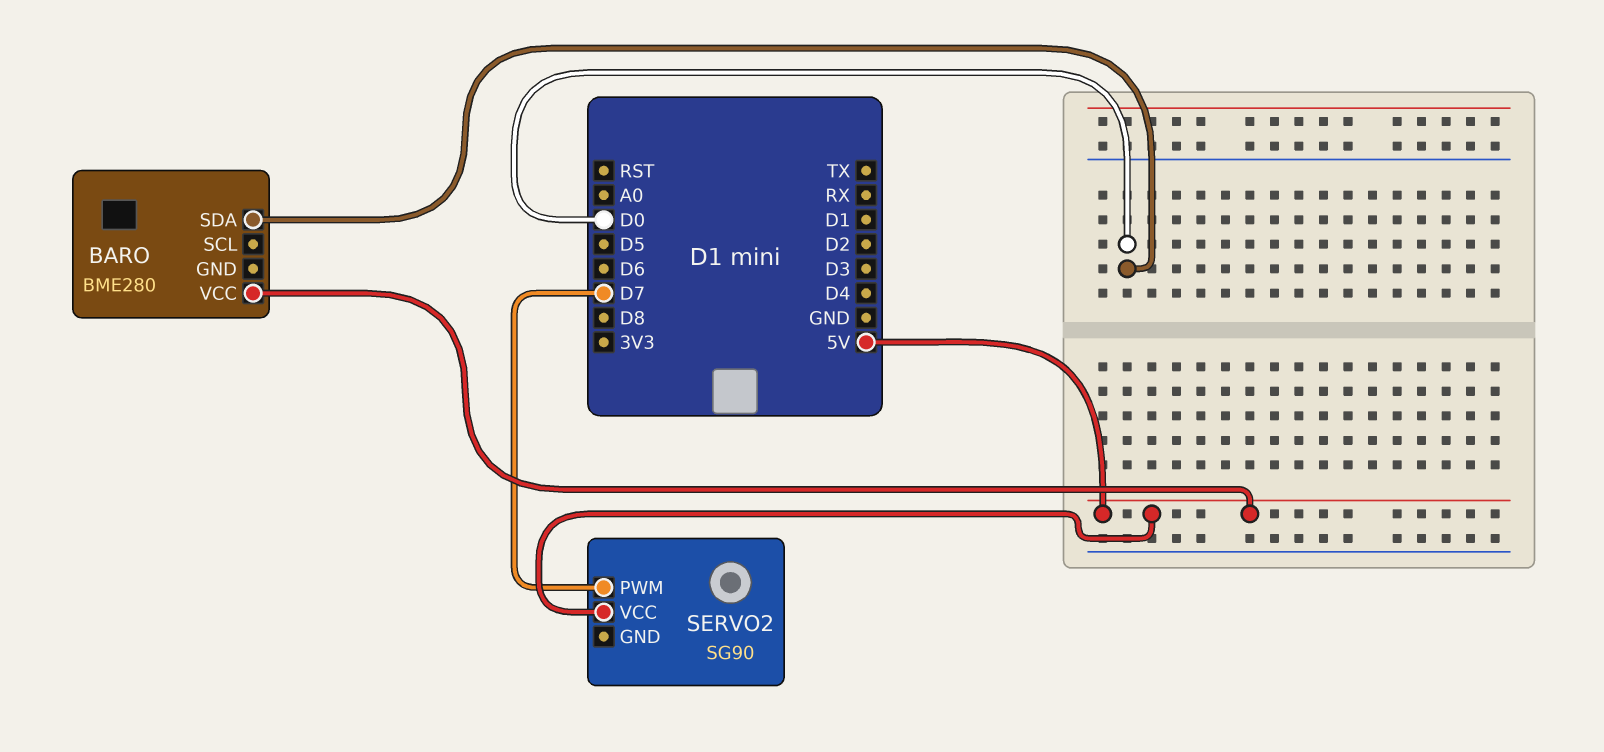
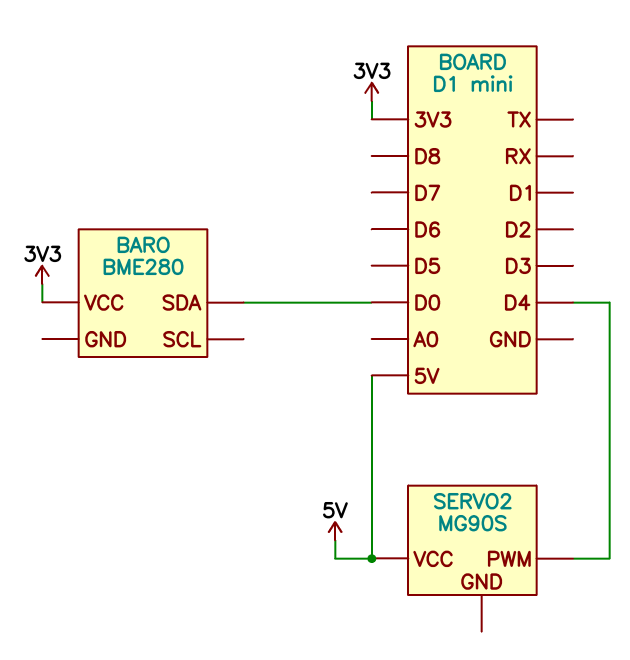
BARO pin VCC: 5V -> 3V3
SERVO2: SG90 -> MG90S
SERVO2 pin PWM: D7 -> D4

